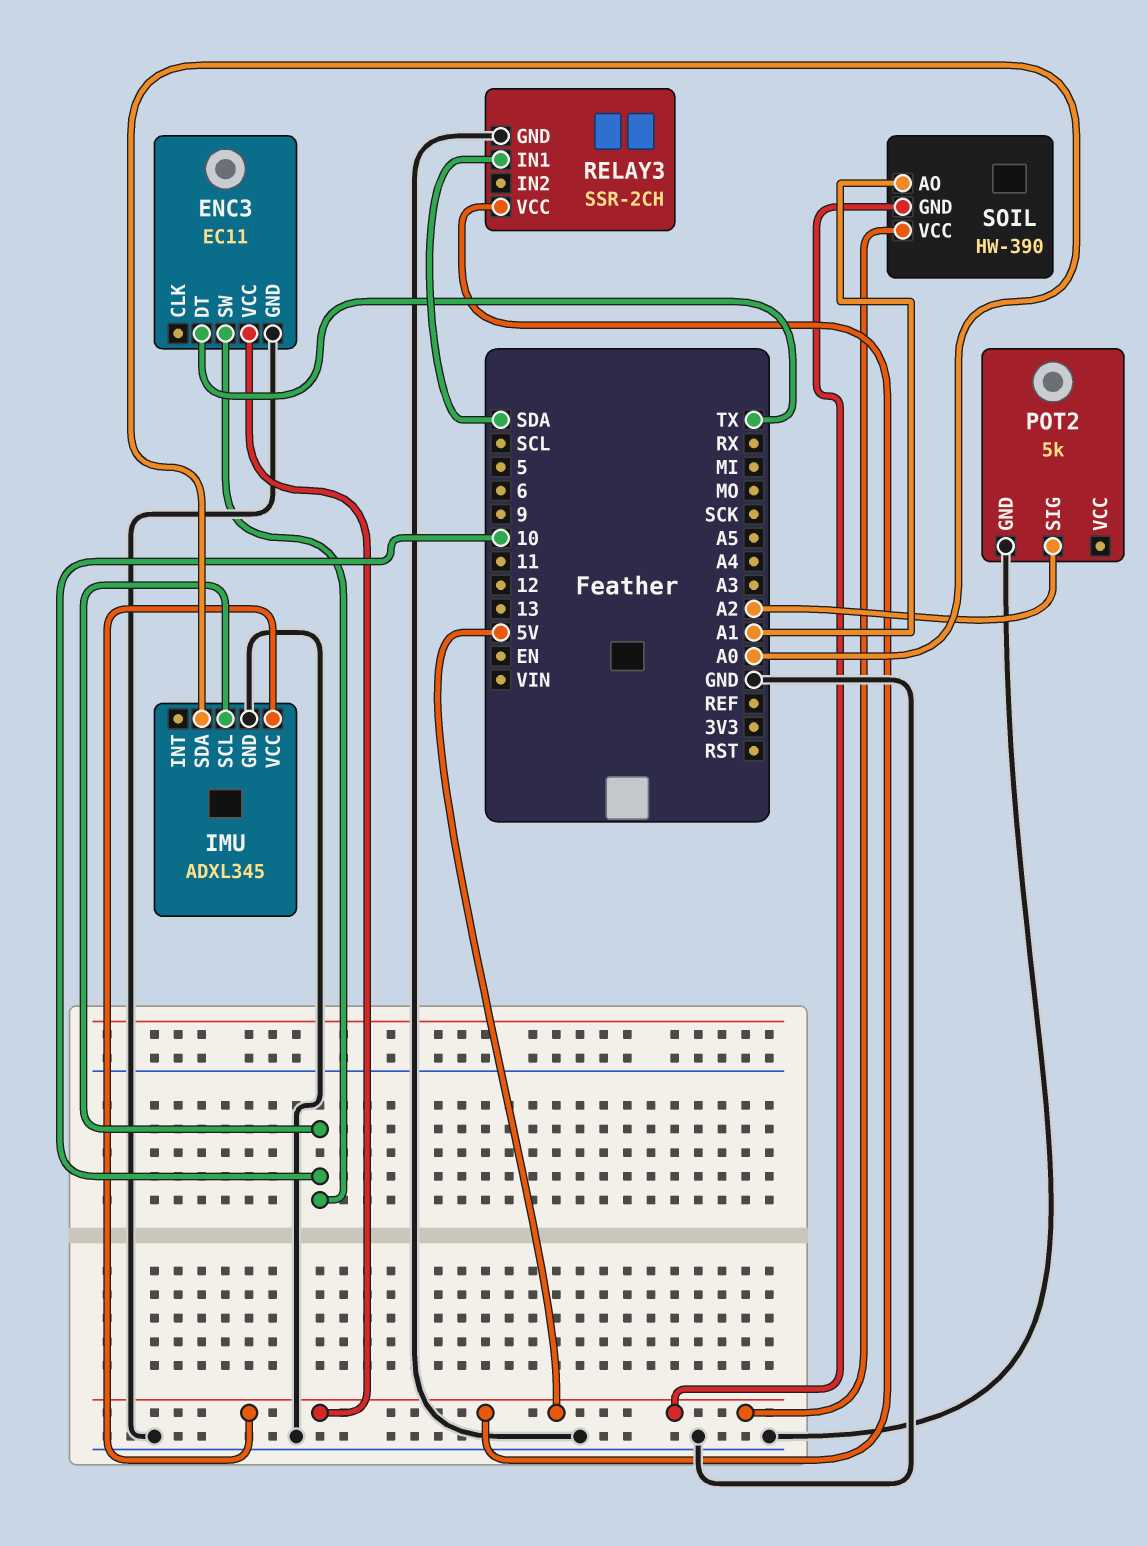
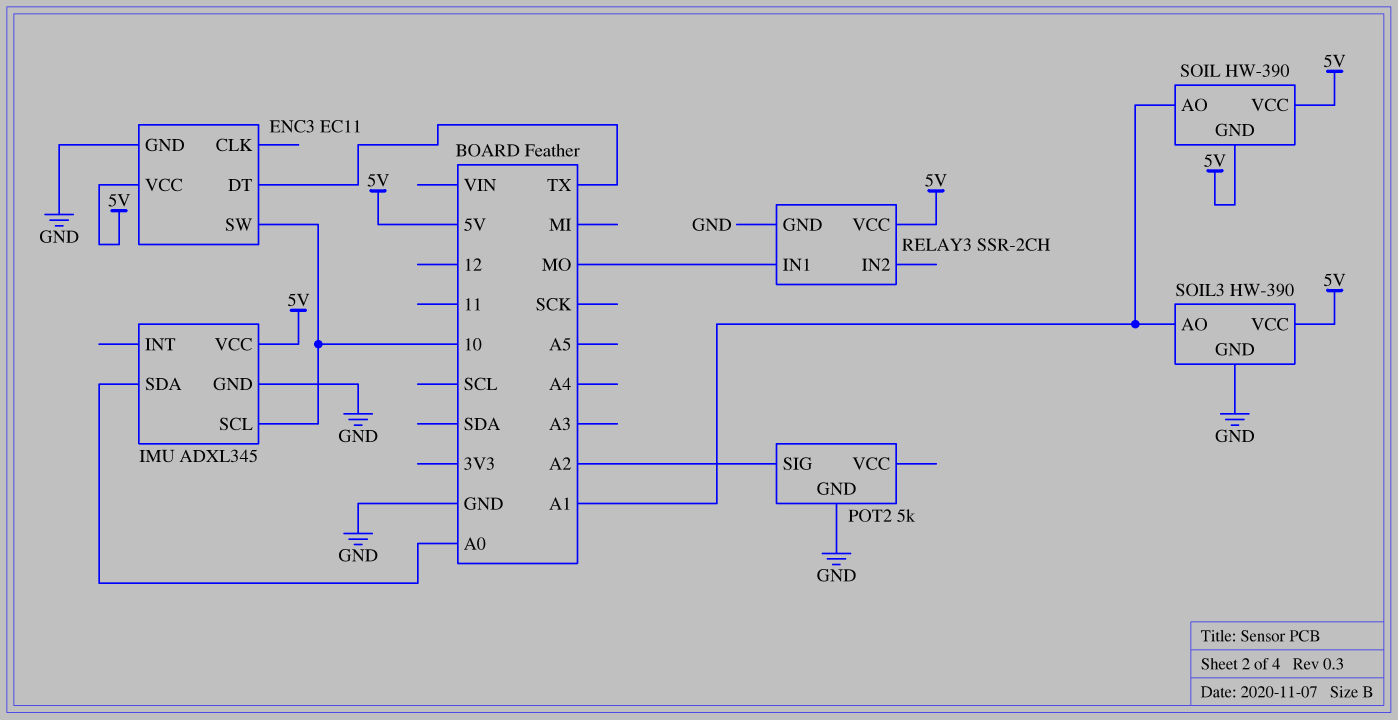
RELAY3 pin IN1: SDA -> MO
SOIL3: none -> HW-390
SOIL3 pin AO: none -> A1
SOIL3 pin GND: none -> GND
SOIL3 pin VCC: none -> 5V

